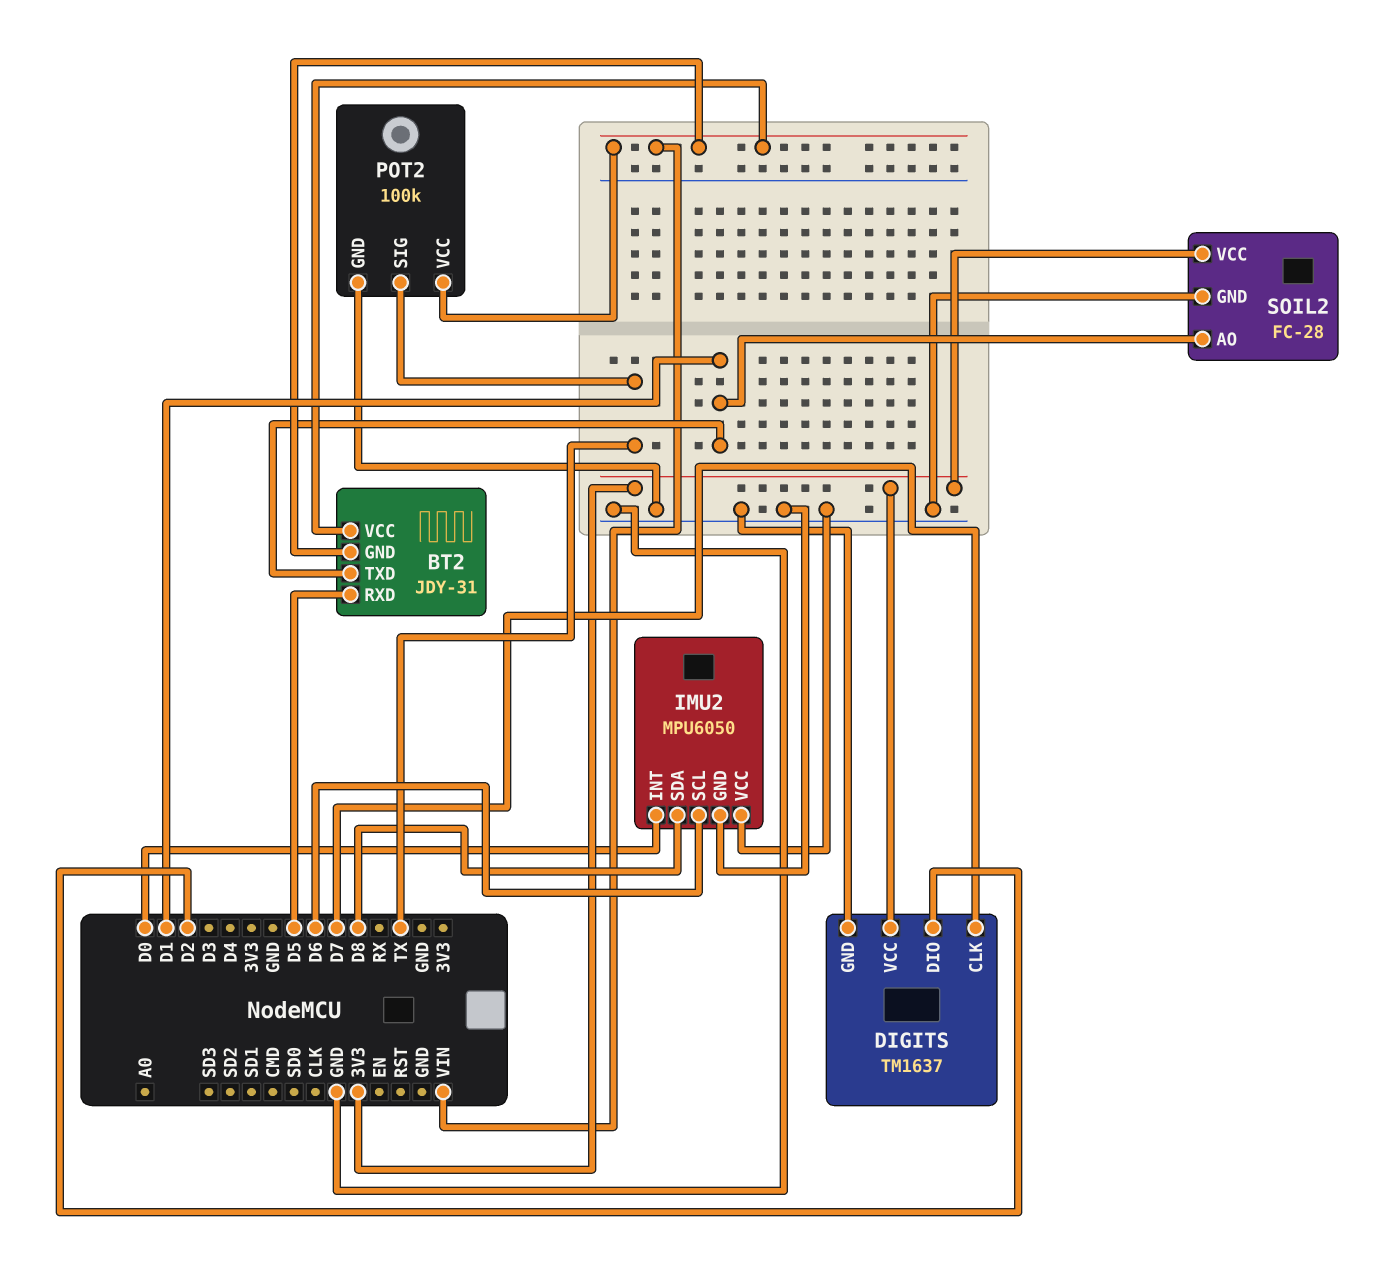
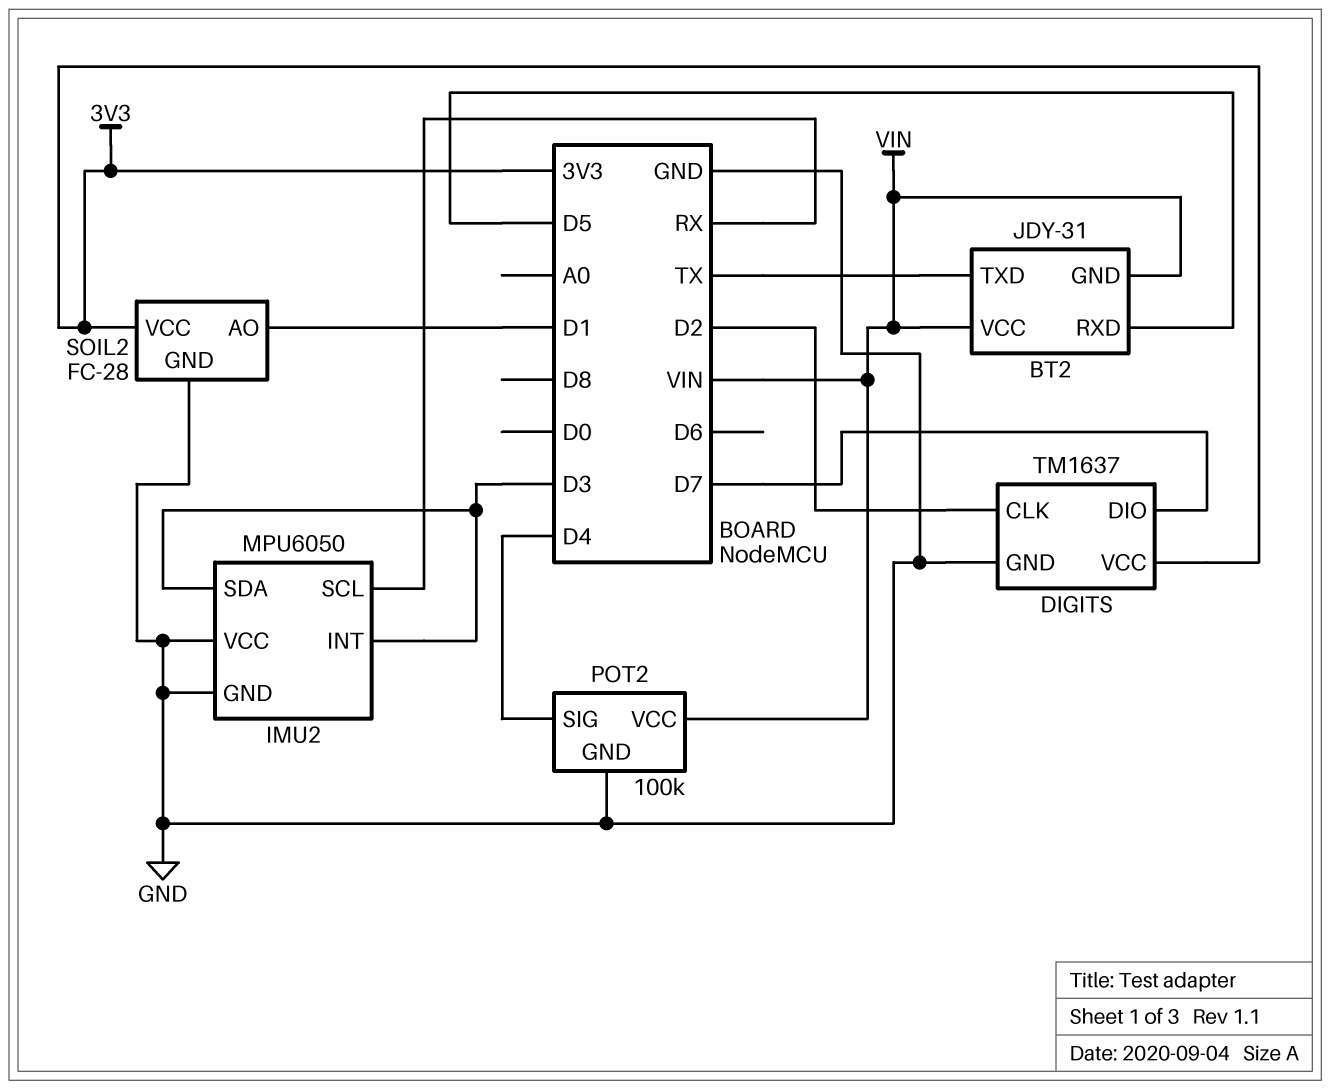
BT2 pin TXD: D1 -> TX
DIGITS pin CLK: D7 -> D2
DIGITS pin DIO: D2 -> D7
IMU2 pin INT: D0 -> D3
IMU2 pin SCL: D6 -> RX
IMU2 pin SDA: D8 -> D3
POT2 pin SIG: TX -> D4

